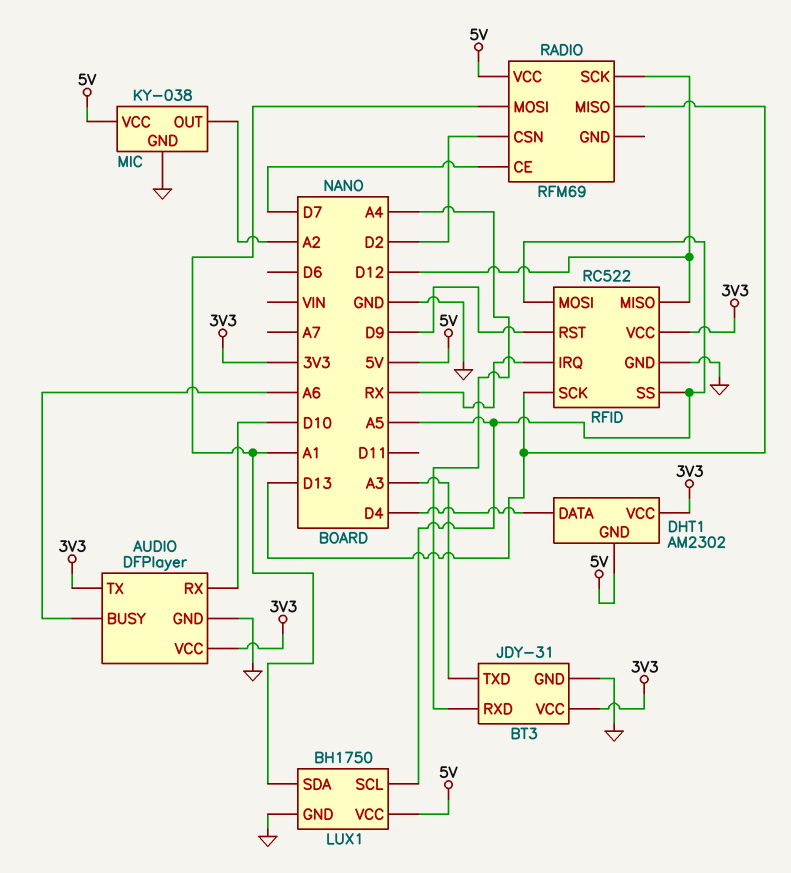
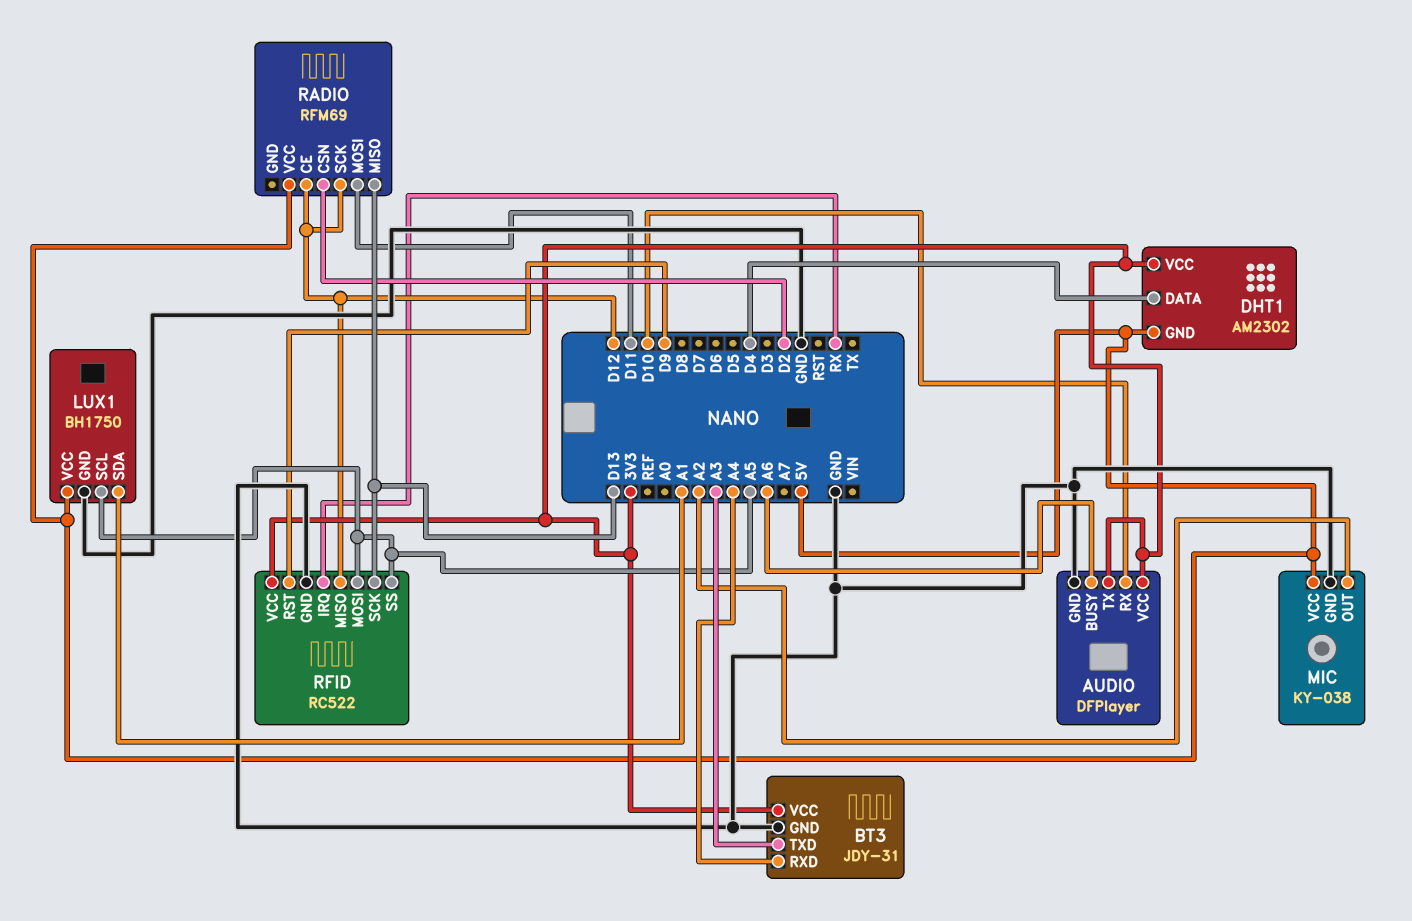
RADIO pin CE: D7 -> D12
RADIO pin MOSI: A1 -> D11

